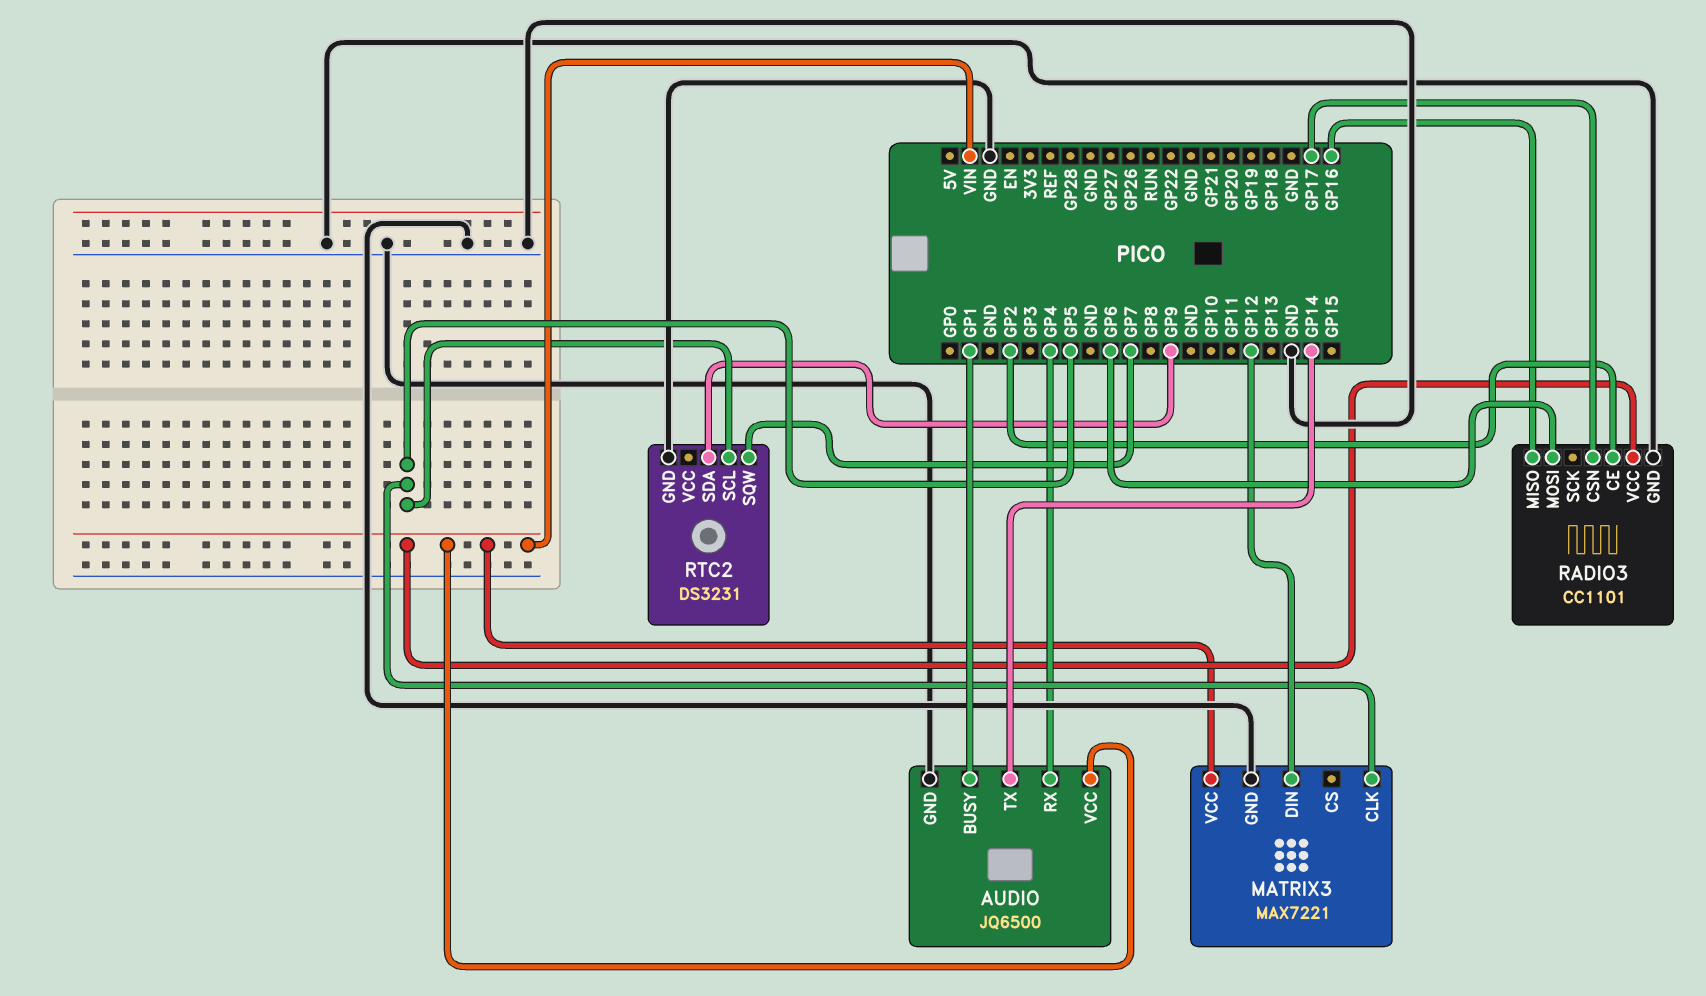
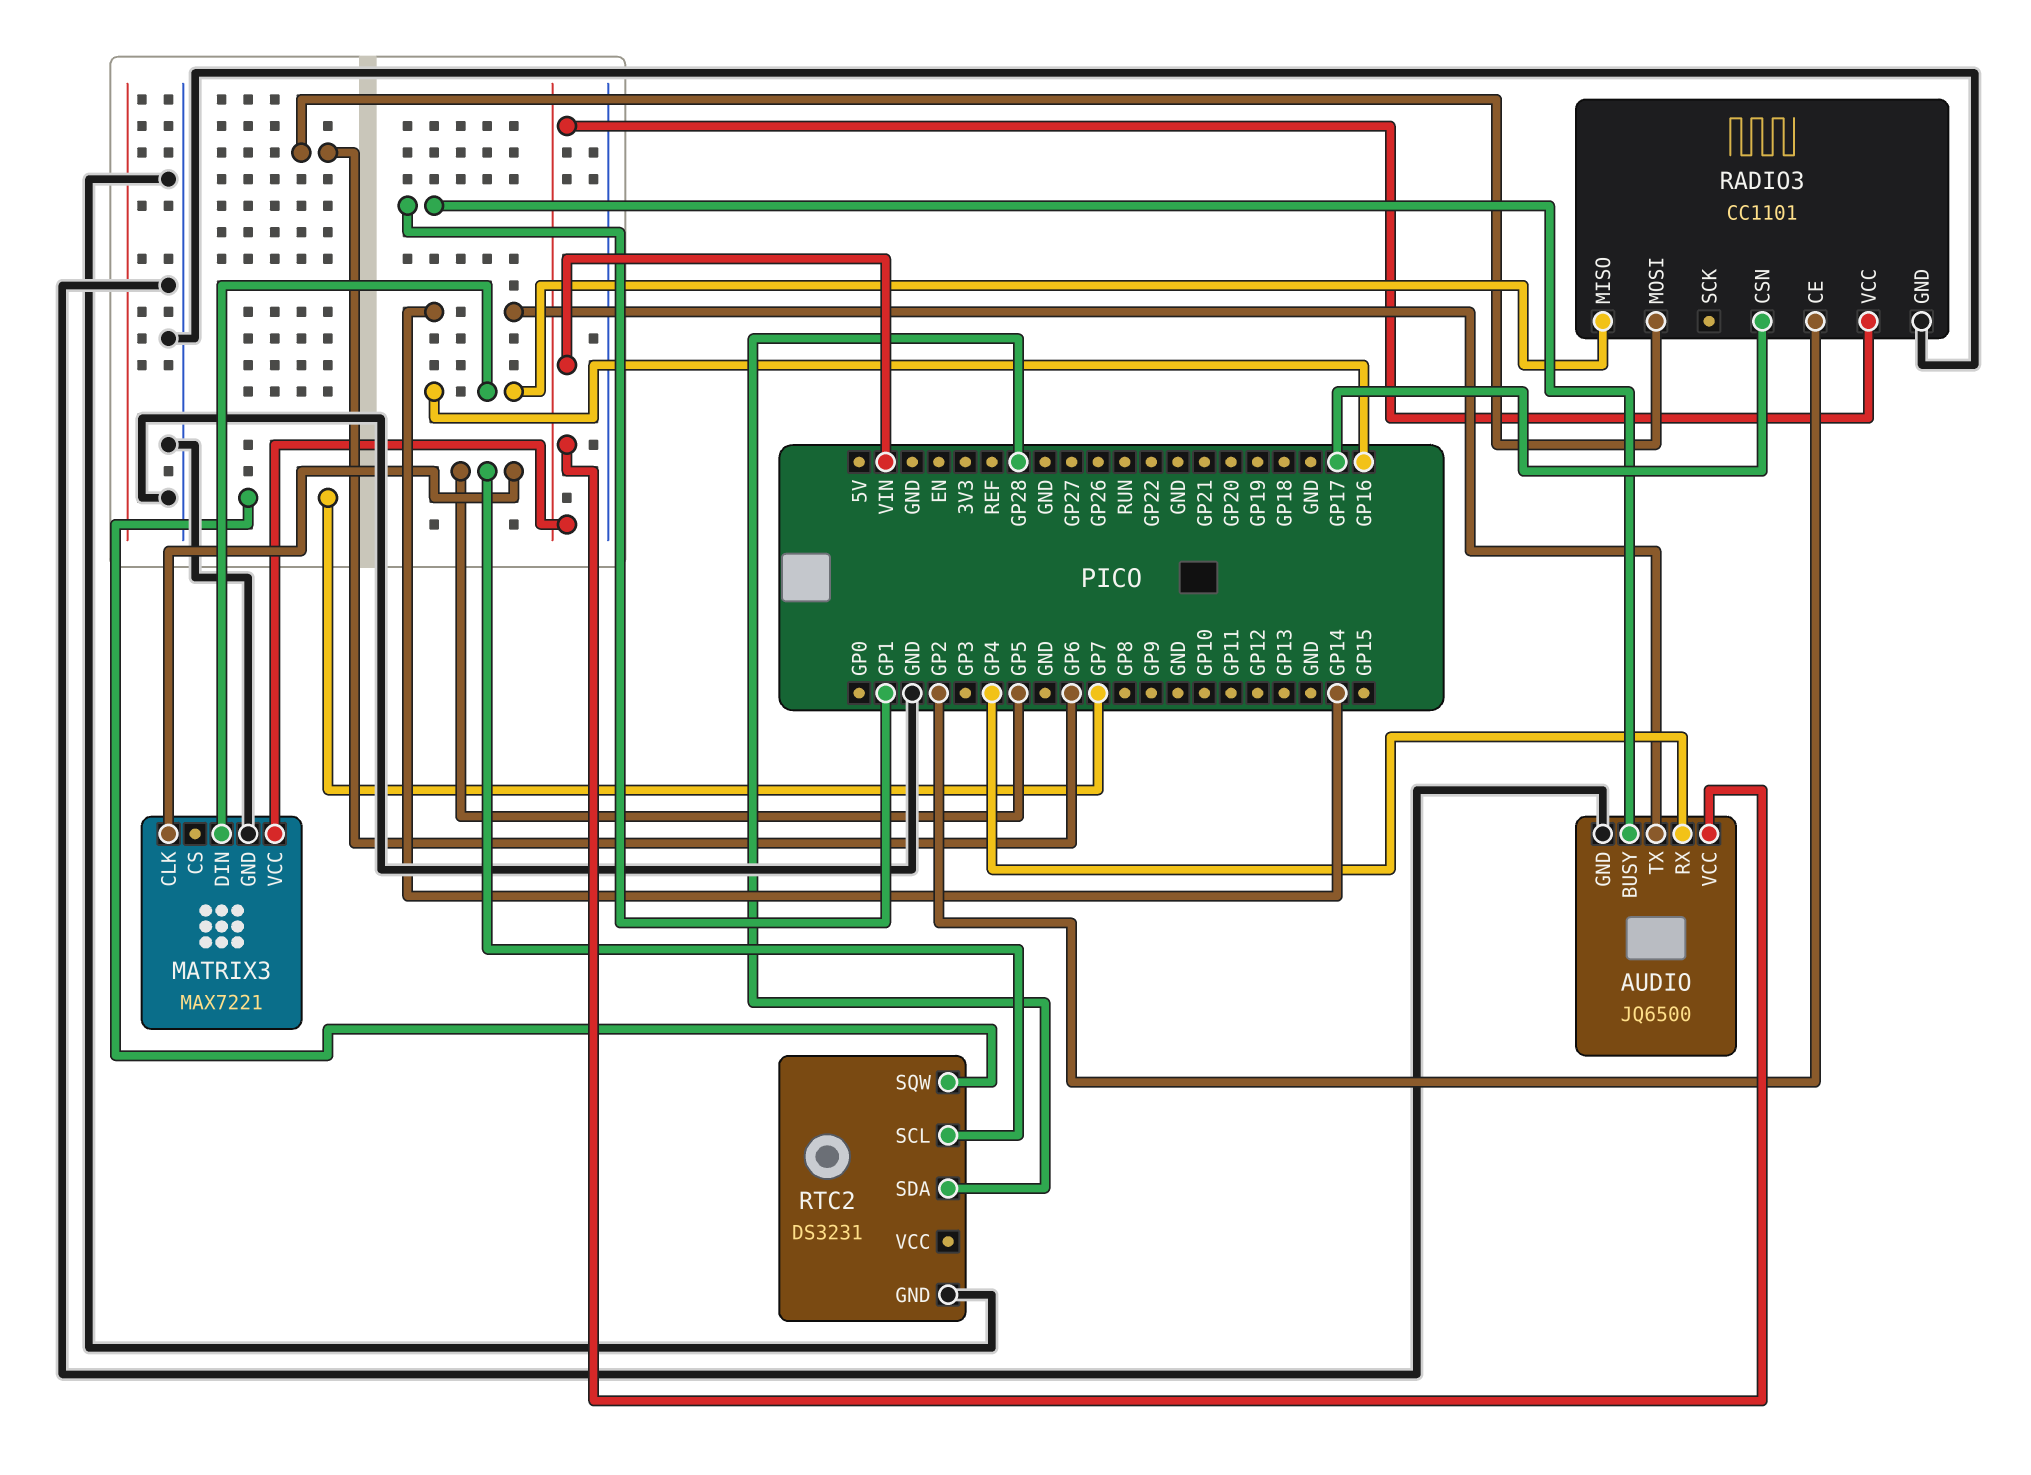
MATRIX3 pin DIN: GP12 -> GP16
RTC2 pin SDA: GP9 -> GP28

